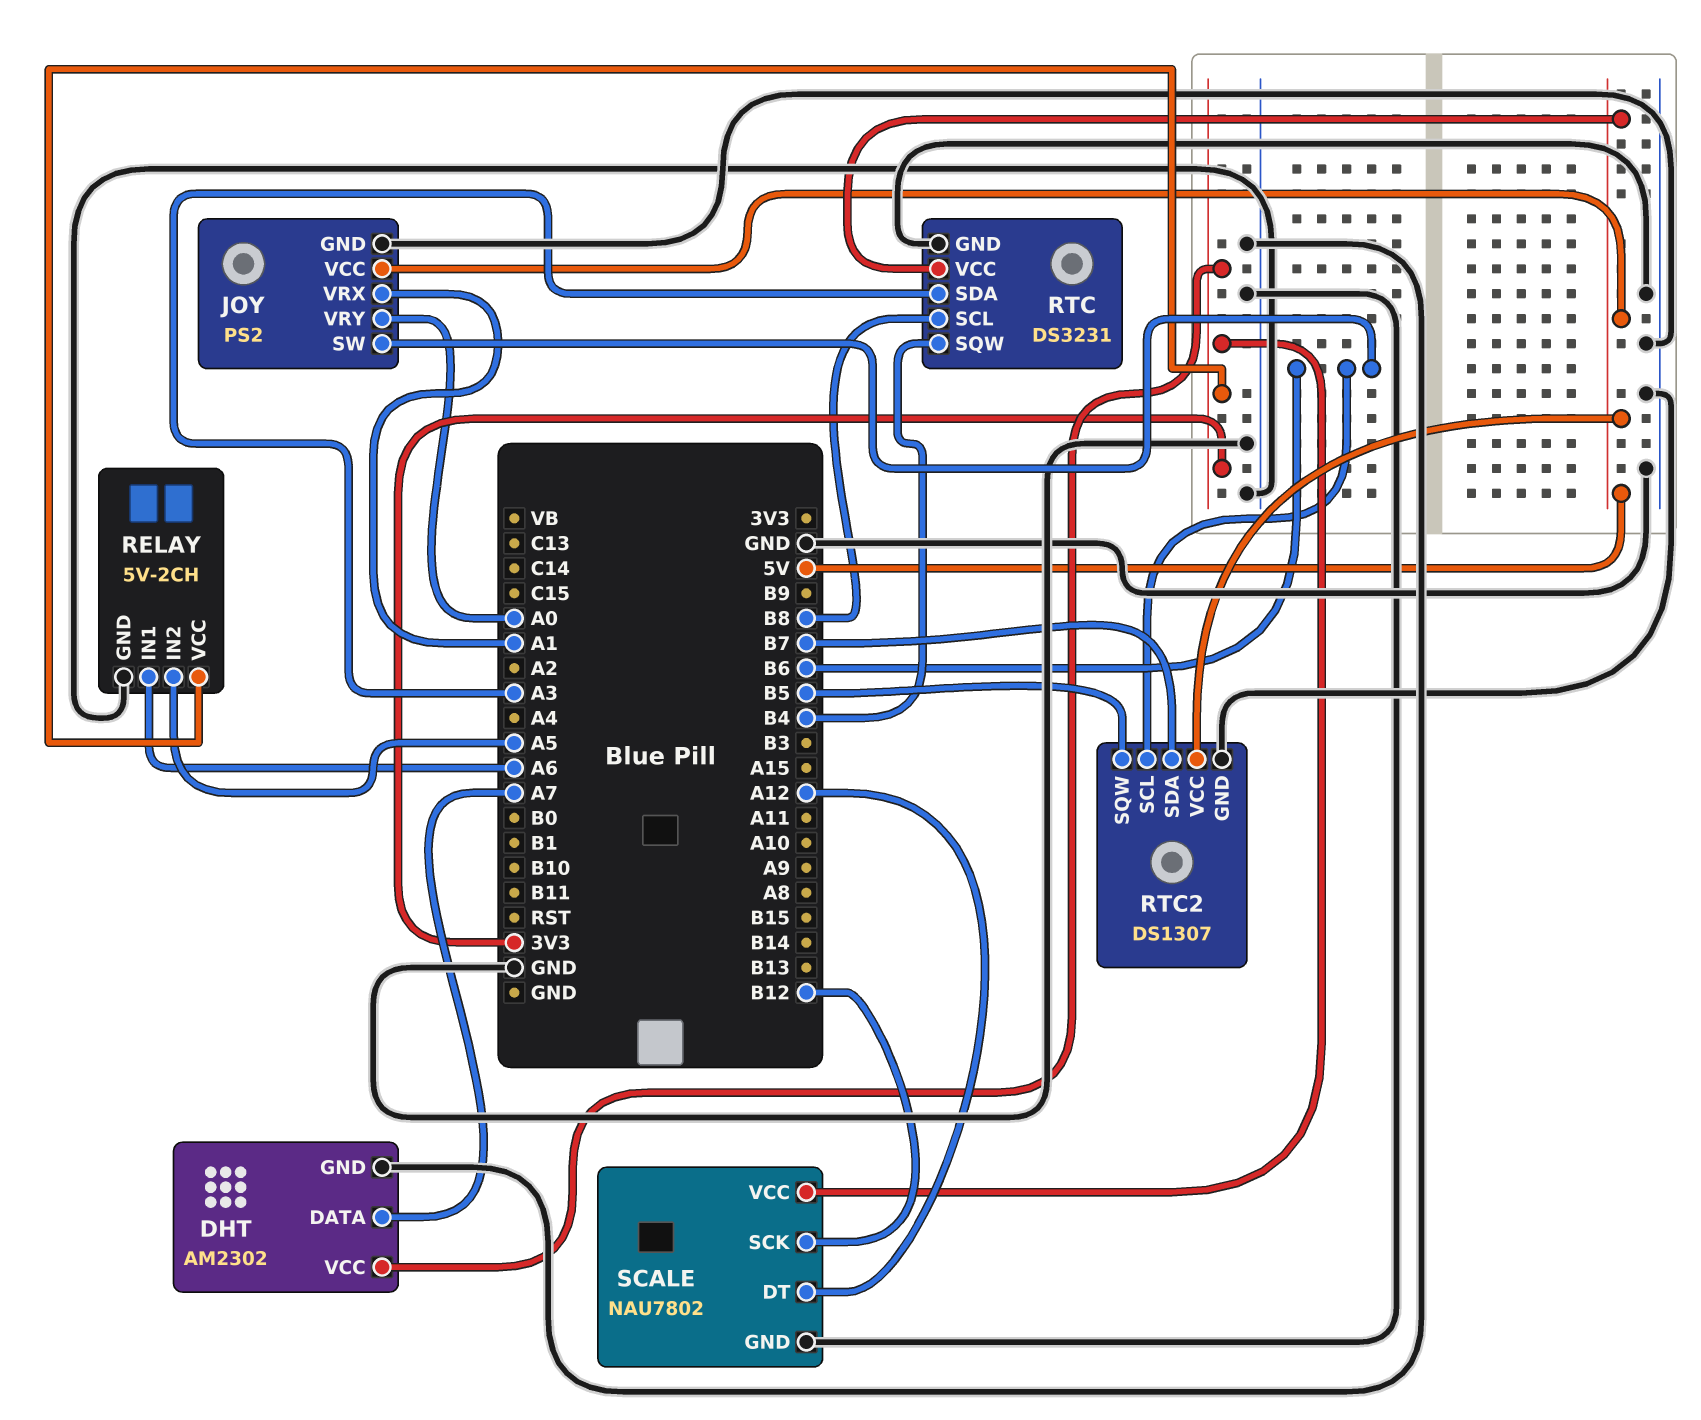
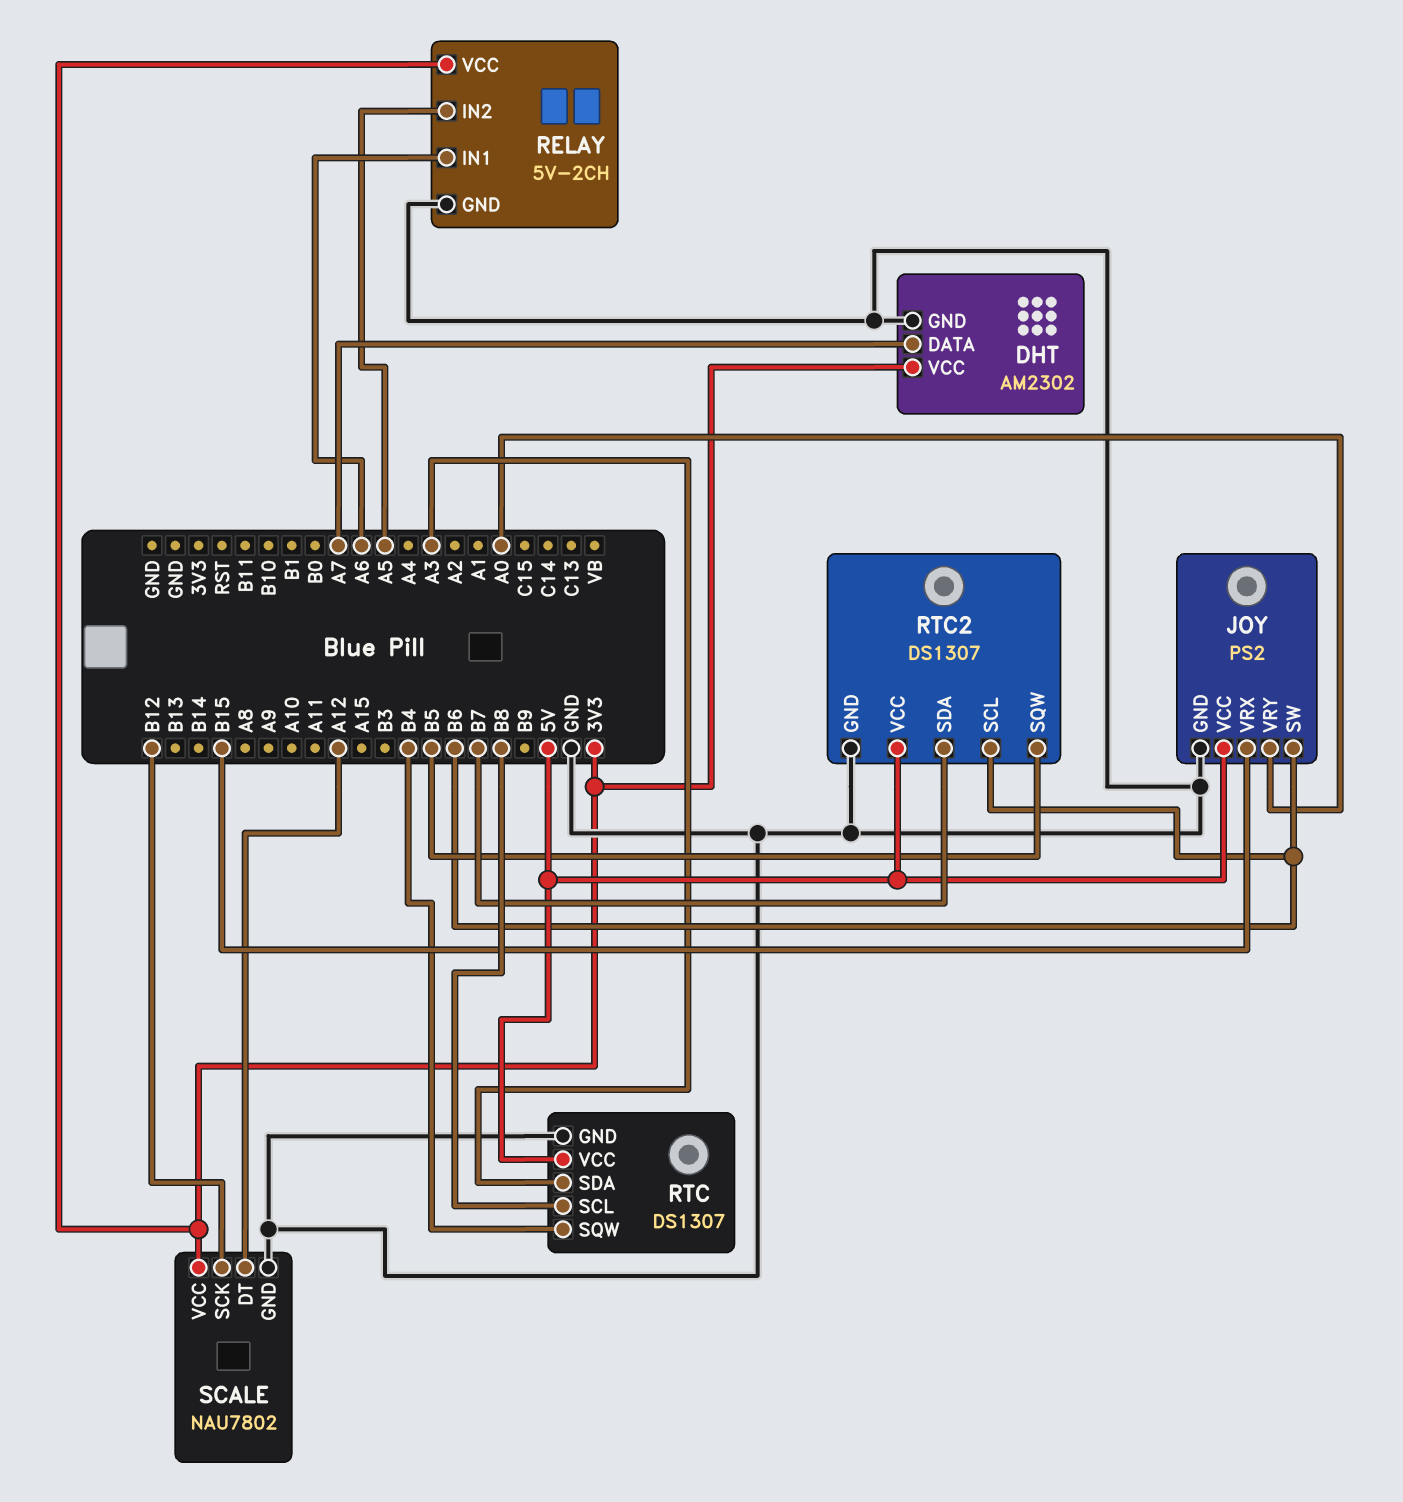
JOY pin VRX: A1 -> B15
RTC: DS3231 -> DS1307

